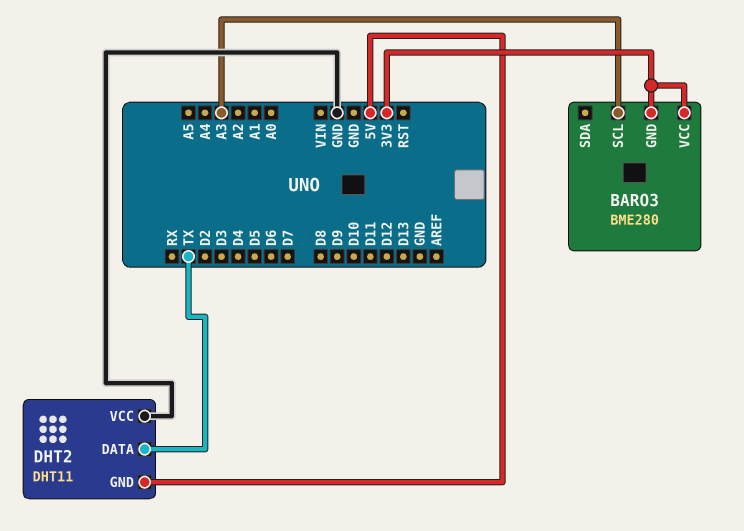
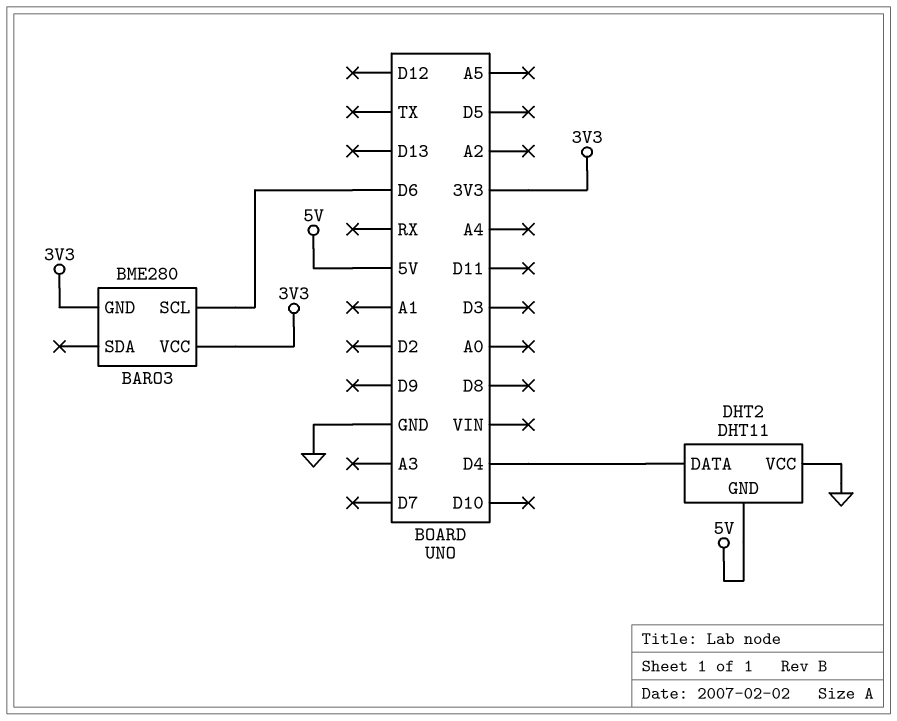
BARO3 pin SCL: A3 -> D6
DHT2 pin DATA: TX -> D4

